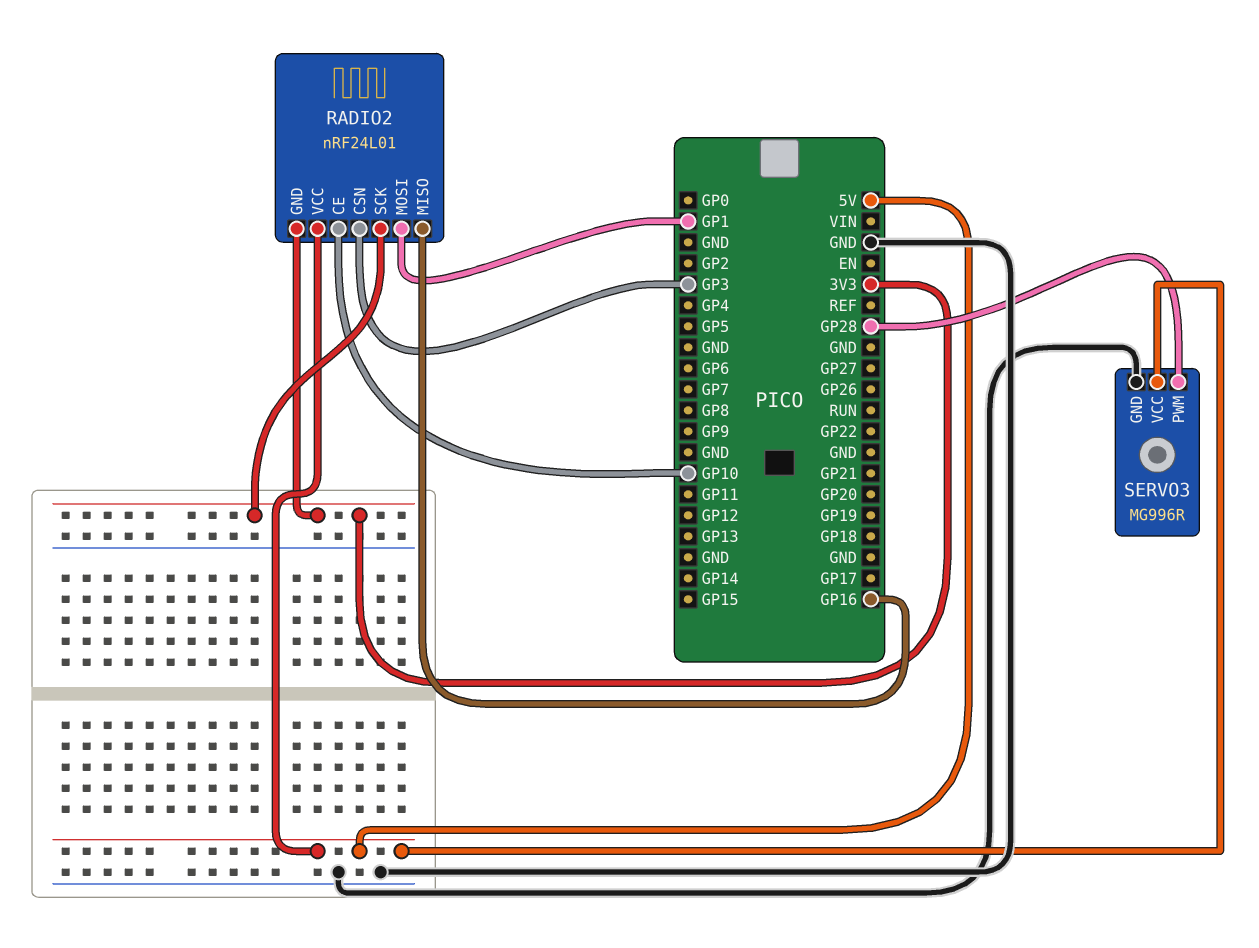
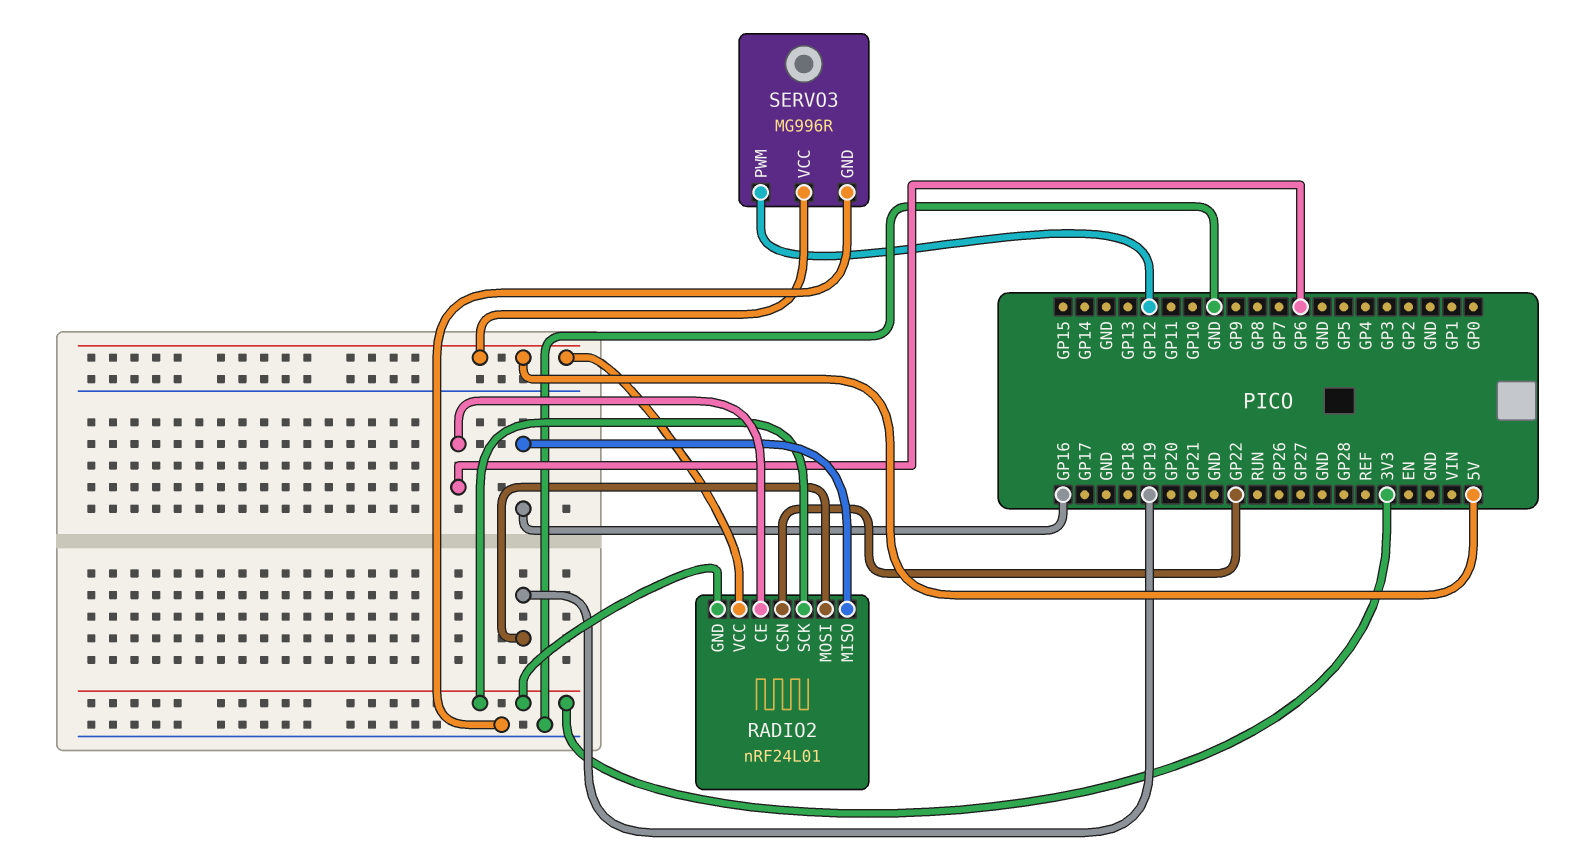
RADIO2 pin CE: GP10 -> GP6
RADIO2 pin CSN: GP3 -> GP22
RADIO2 pin MOSI: GP1 -> GP19
SERVO3 pin PWM: GP28 -> GP12

